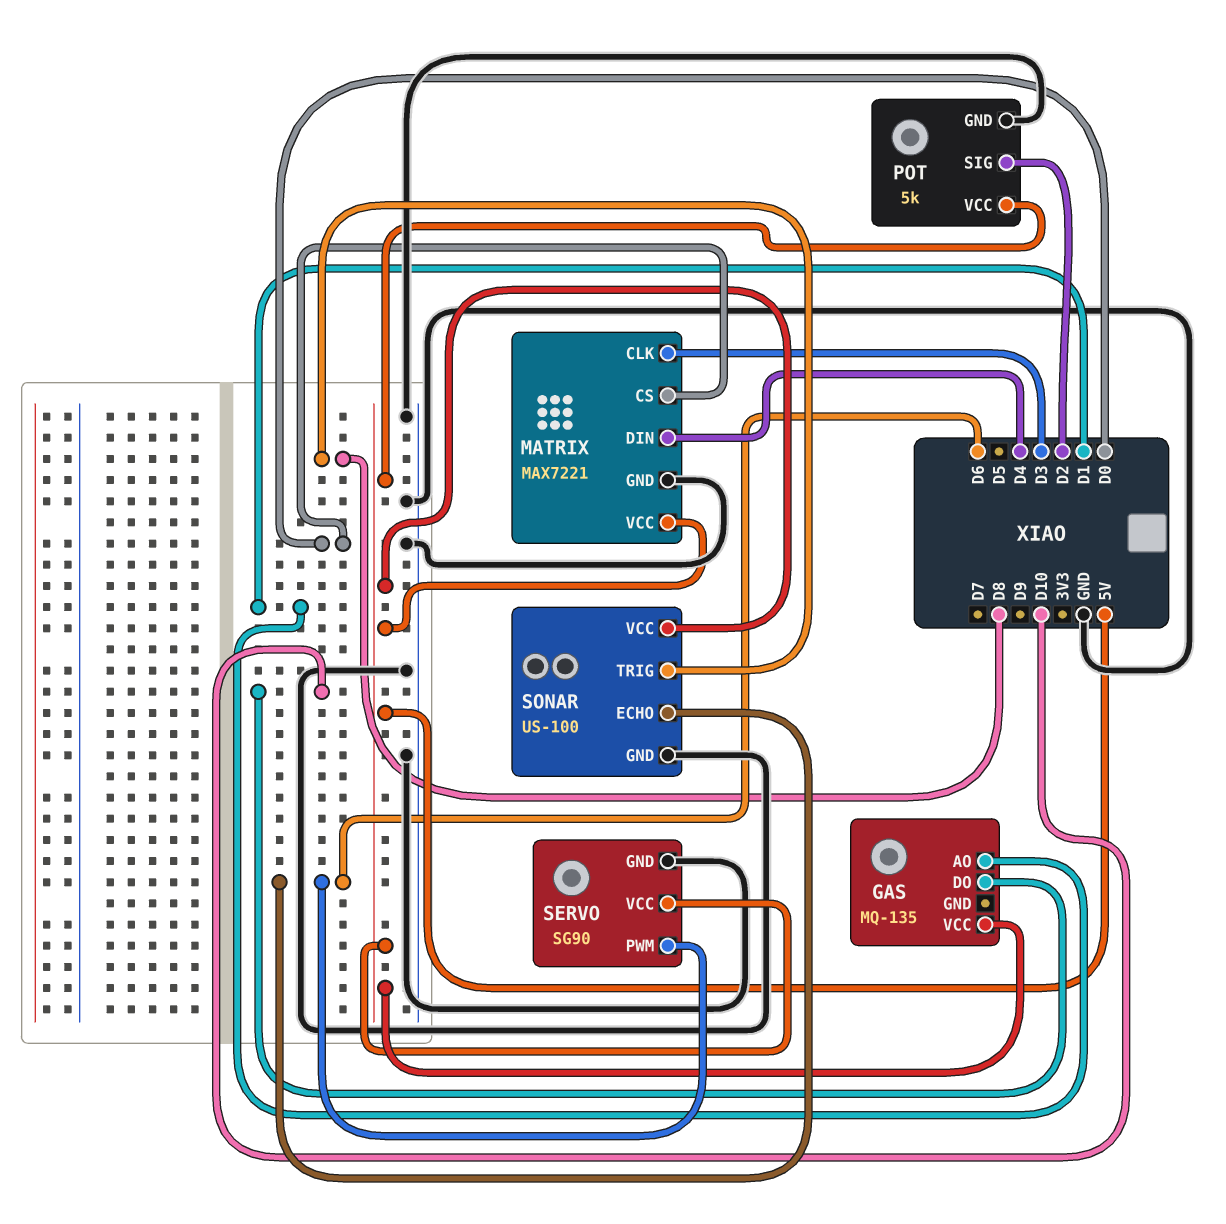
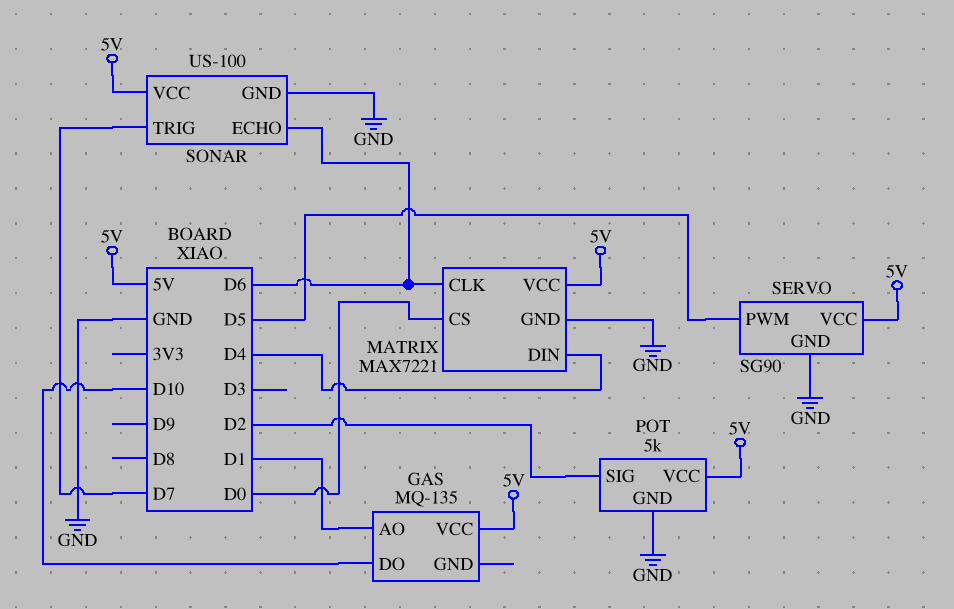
MATRIX pin CLK: D3 -> D6
SERVO pin PWM: D6 -> D5
SONAR pin TRIG: D8 -> D7

